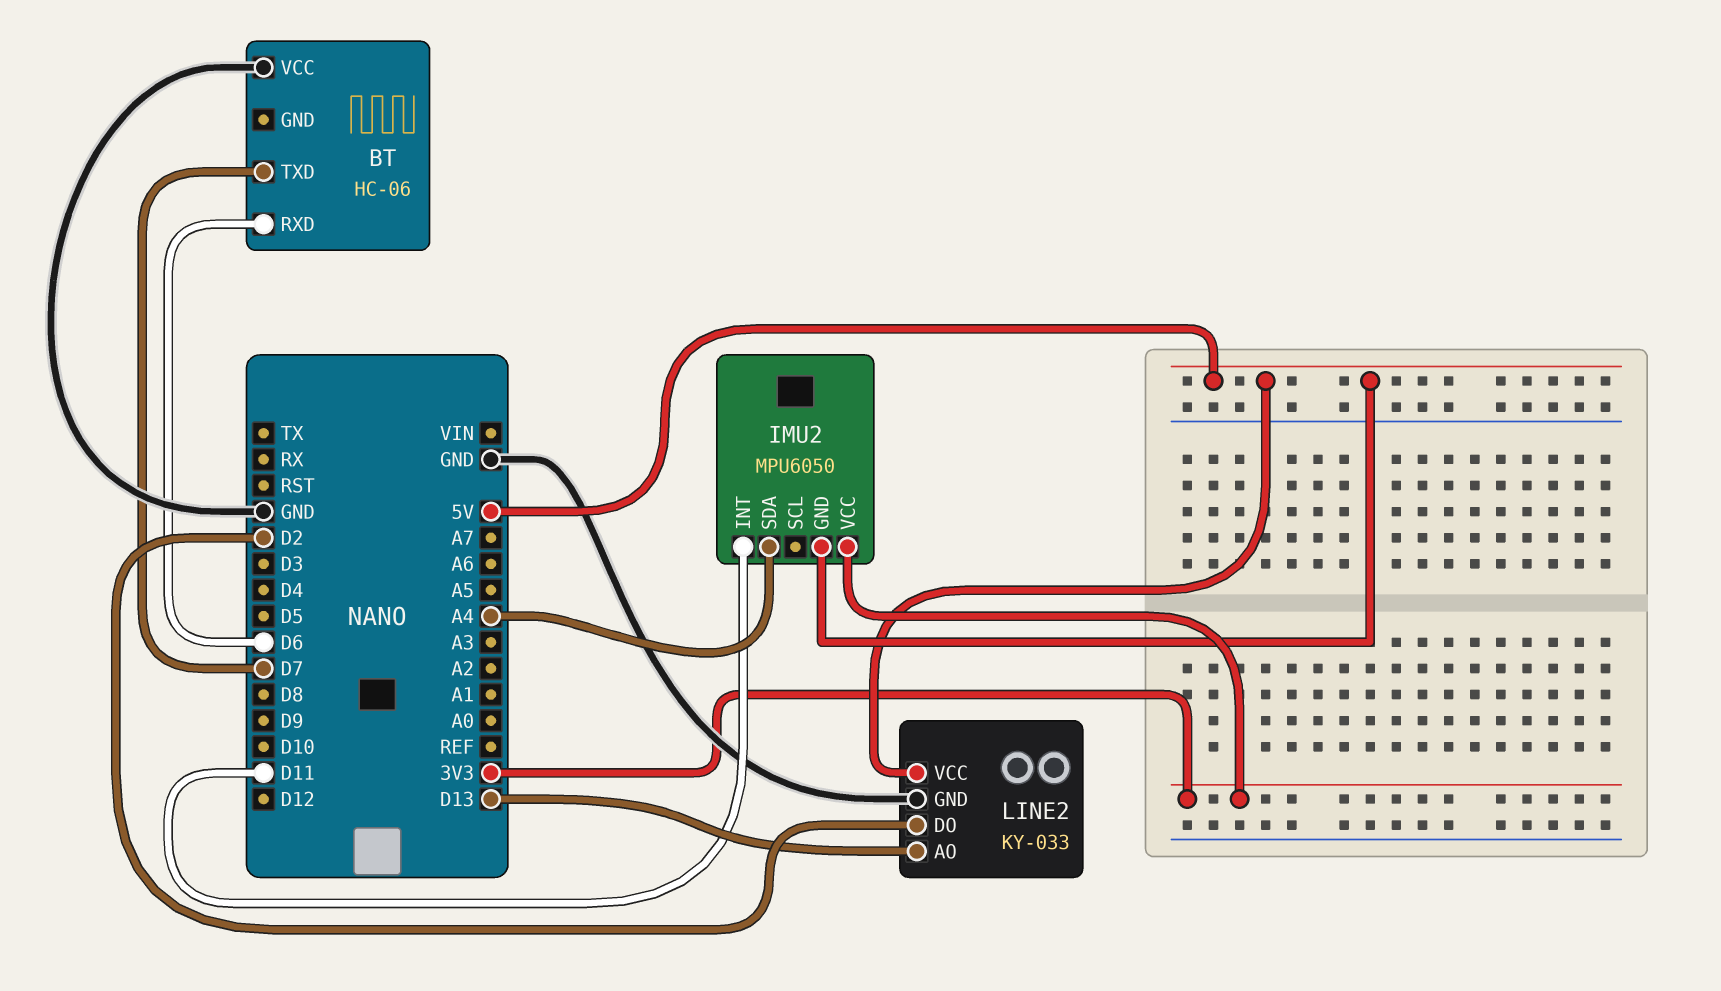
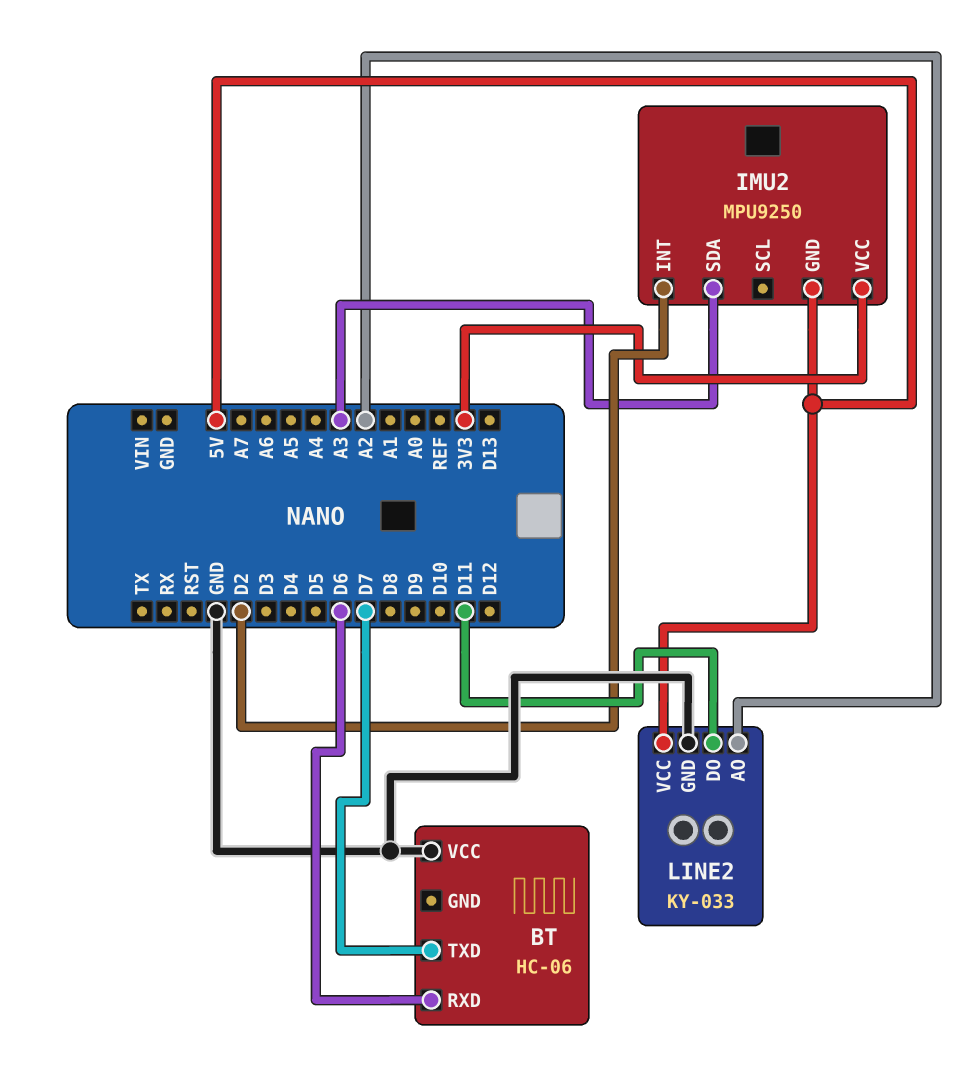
IMU2: MPU6050 -> MPU9250
IMU2 pin INT: D11 -> D2
IMU2 pin SDA: A4 -> A3
LINE2 pin AO: D13 -> A2
LINE2 pin DO: D2 -> D11

